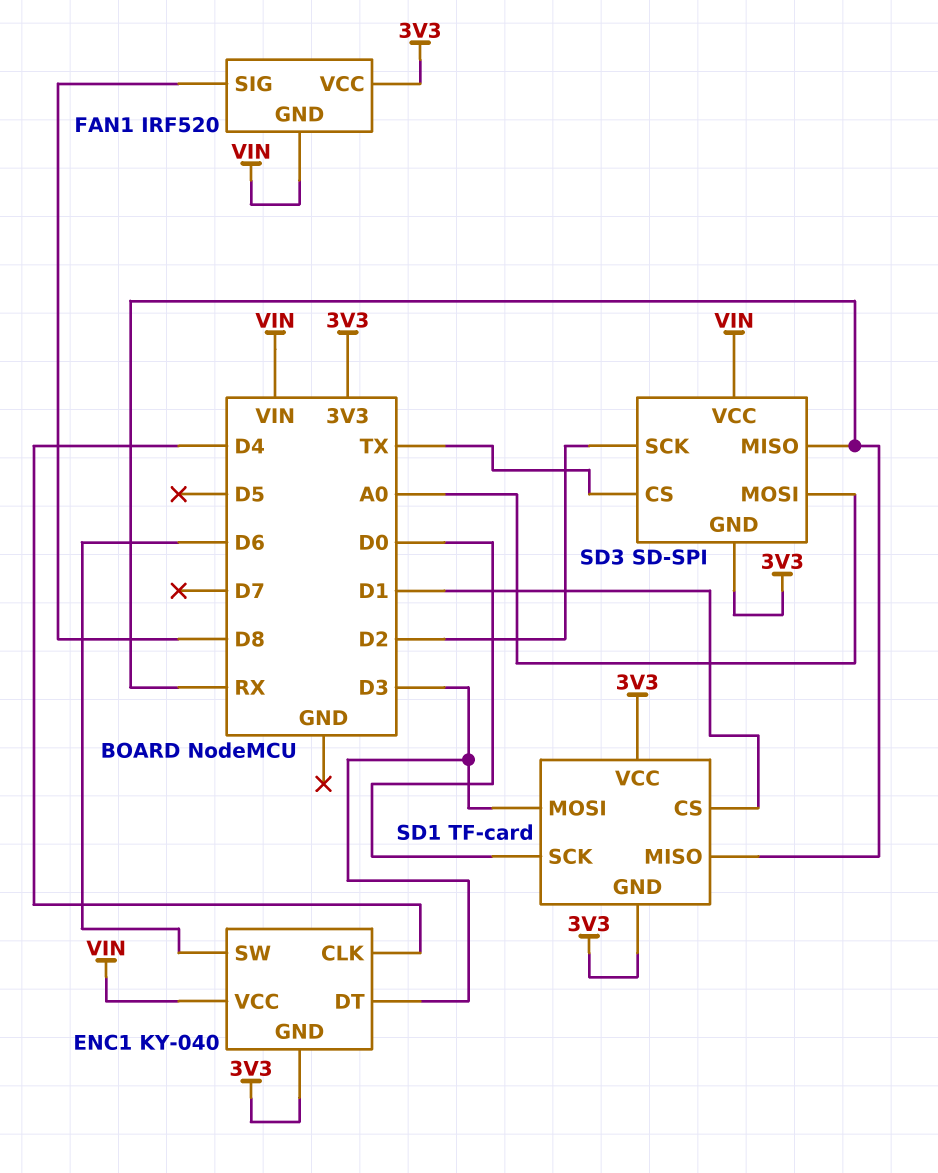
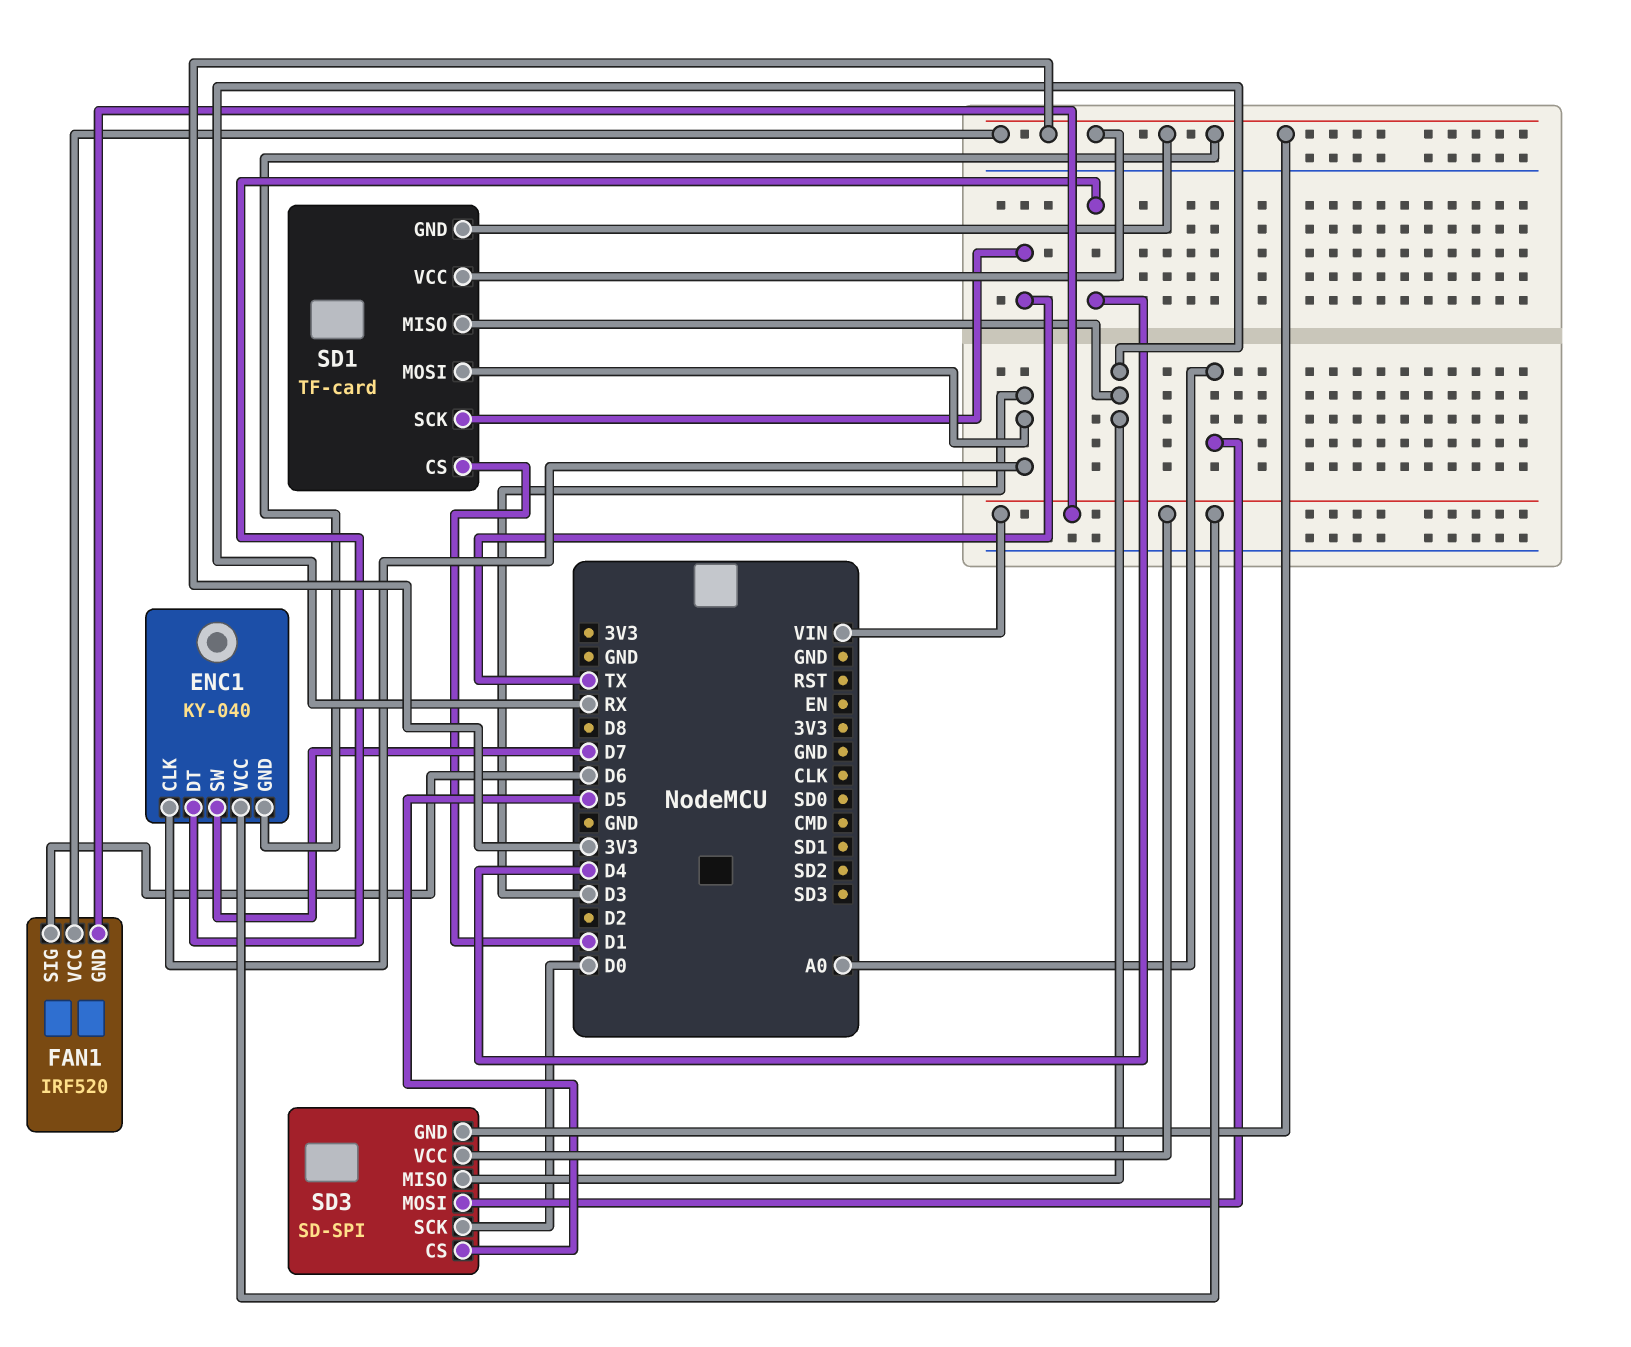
ENC1 pin CLK: D4 -> D3
ENC1 pin DT: D3 -> D4
ENC1 pin SW: D6 -> D7
FAN1 pin SIG: D8 -> D6
SD1 pin SCK: D0 -> TX
SD3 pin CS: TX -> D5
SD3 pin SCK: D2 -> D0

